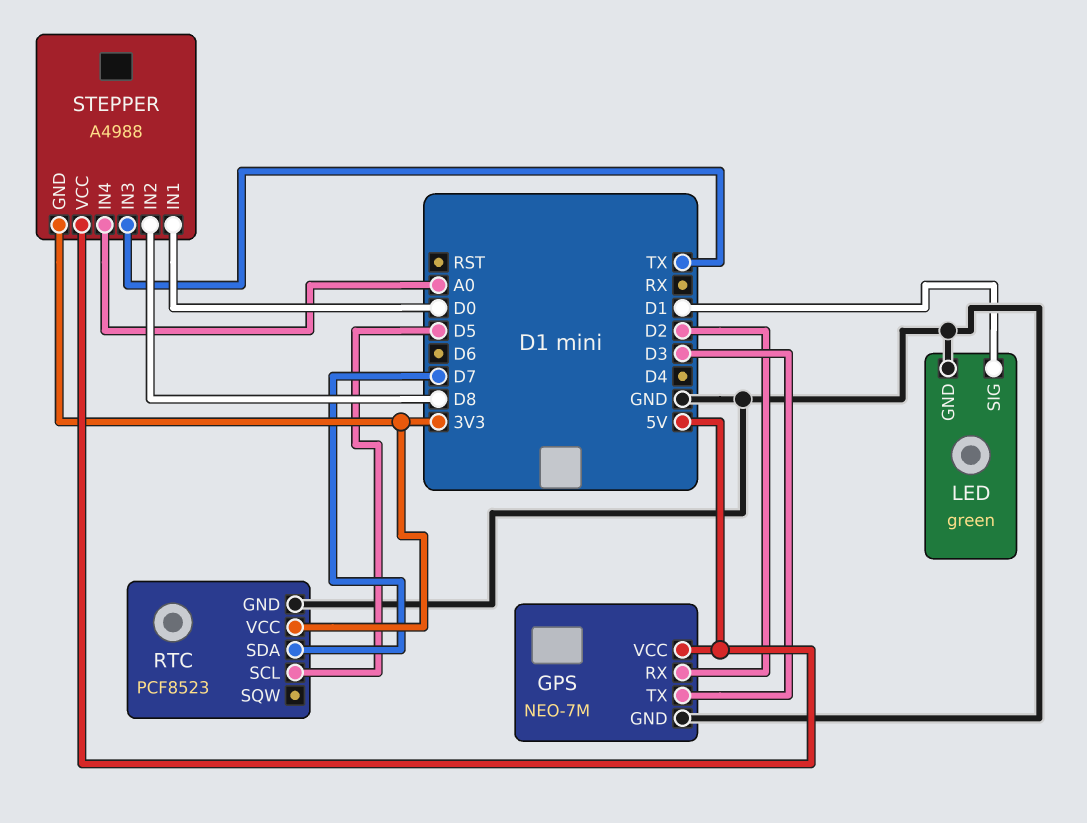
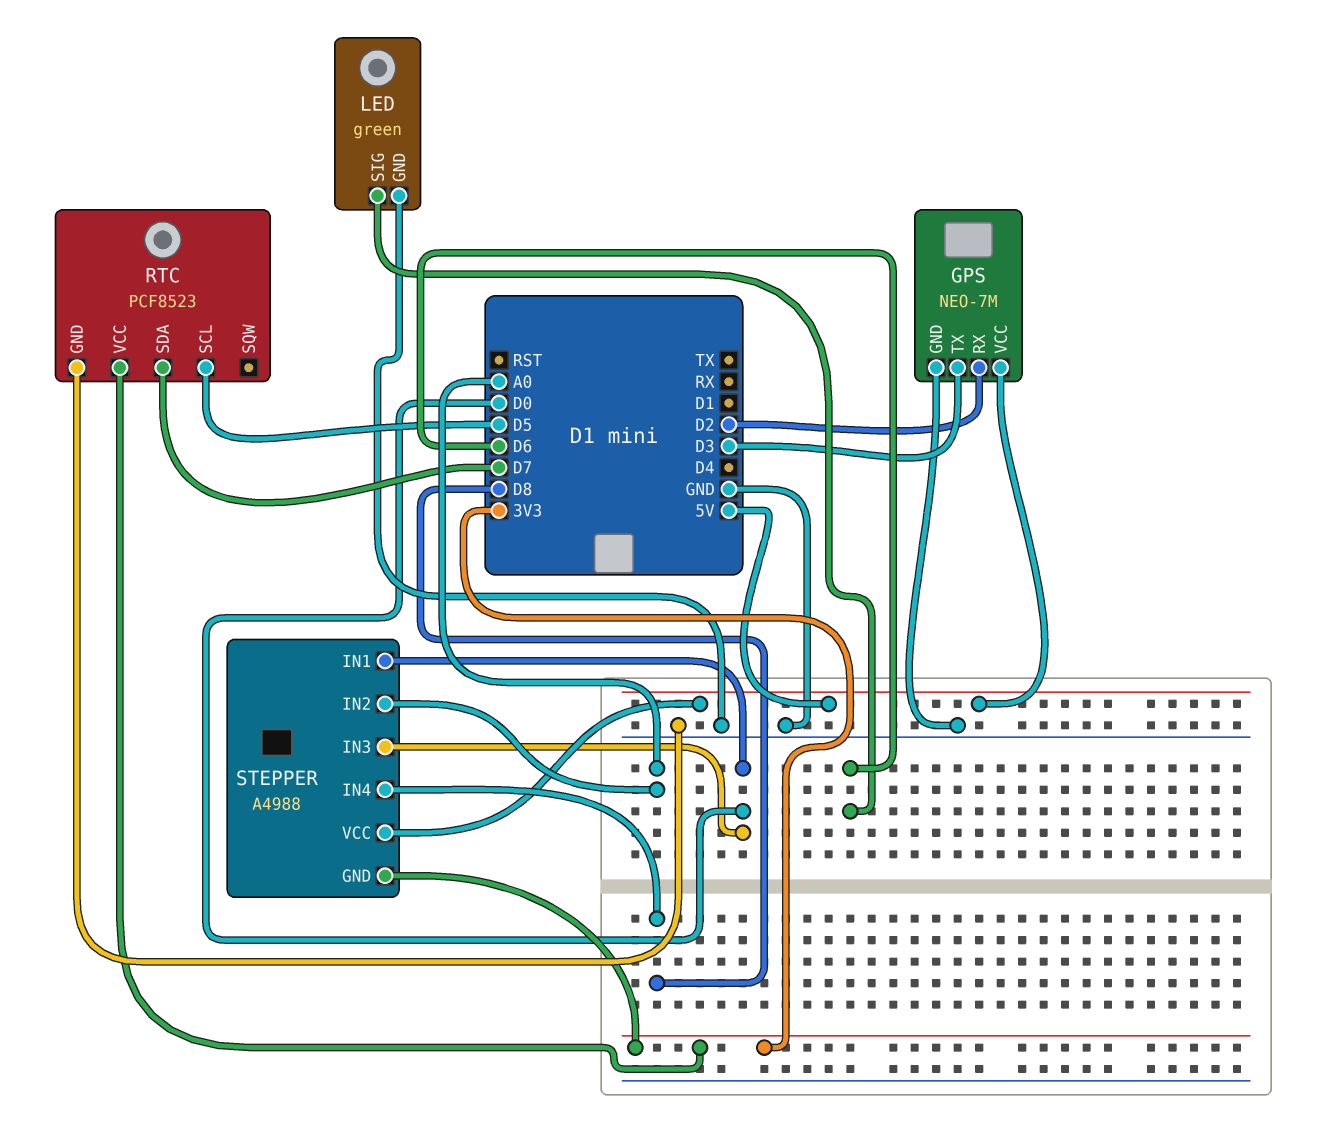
LED pin SIG: D1 -> D6
STEPPER pin IN2: D8 -> A0
STEPPER pin IN3: TX -> D0
STEPPER pin IN4: A0 -> D8

